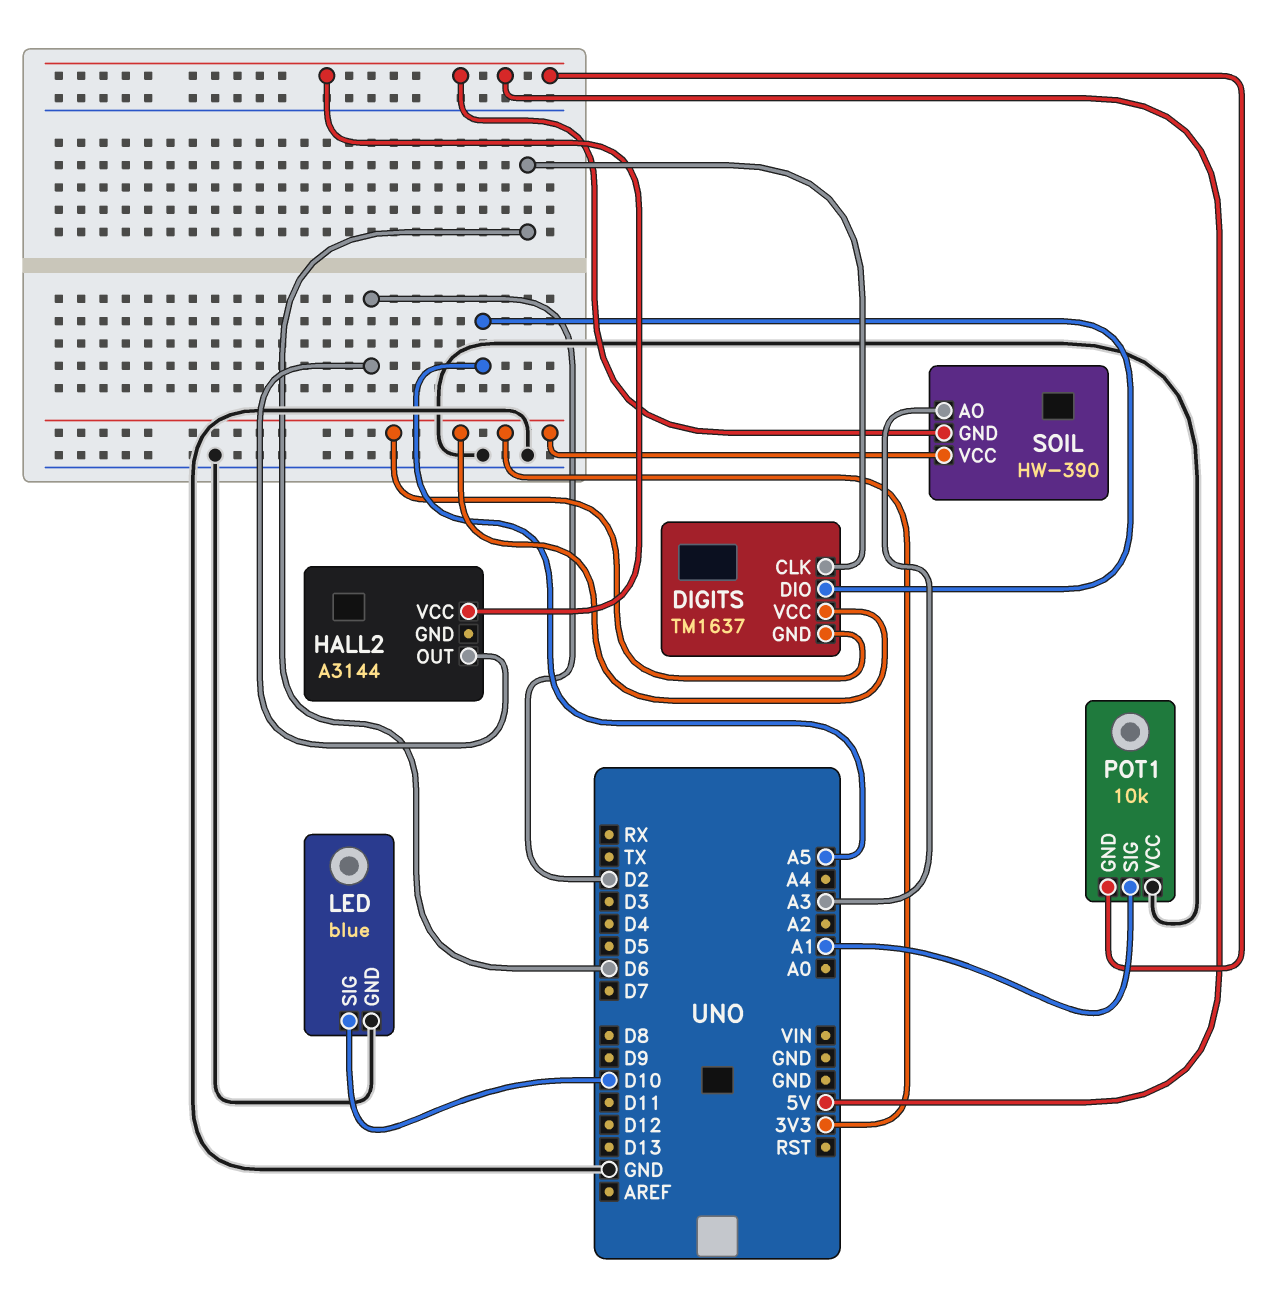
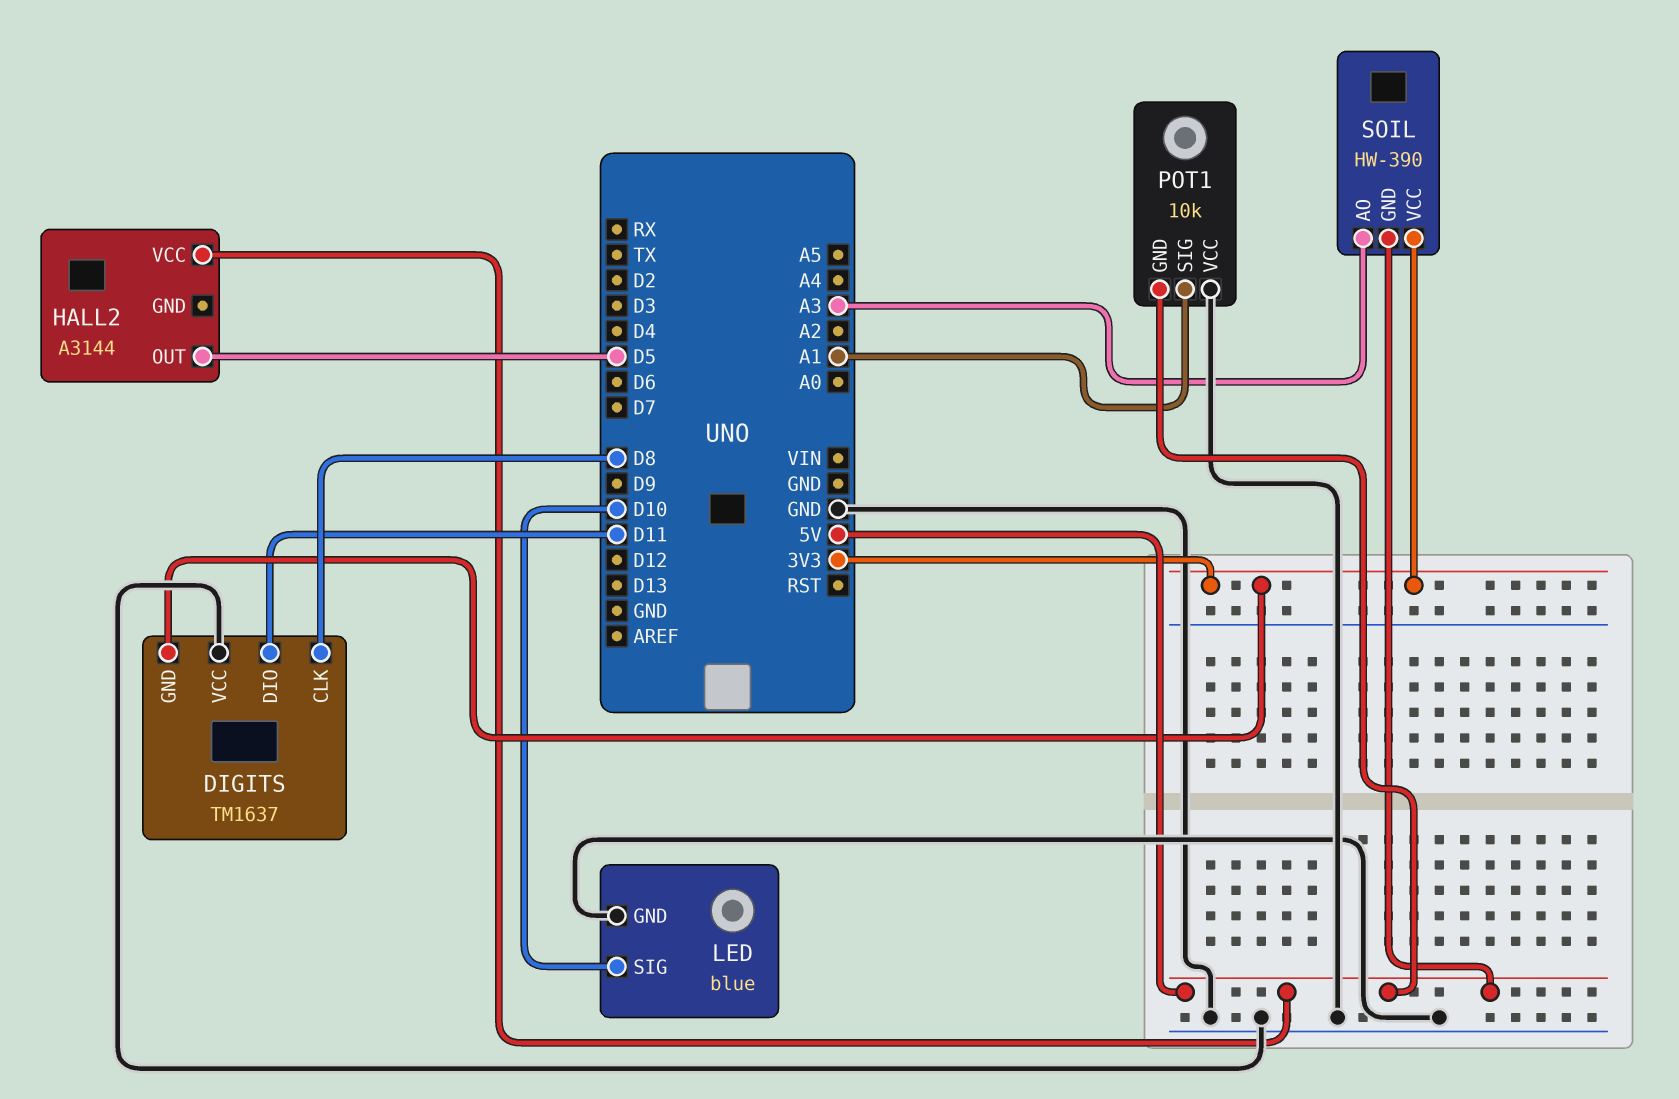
DIGITS pin CLK: D6 -> D8
DIGITS pin DIO: A5 -> D11
DIGITS pin VCC: 3V3 -> GND
HALL2 pin OUT: D2 -> D5

